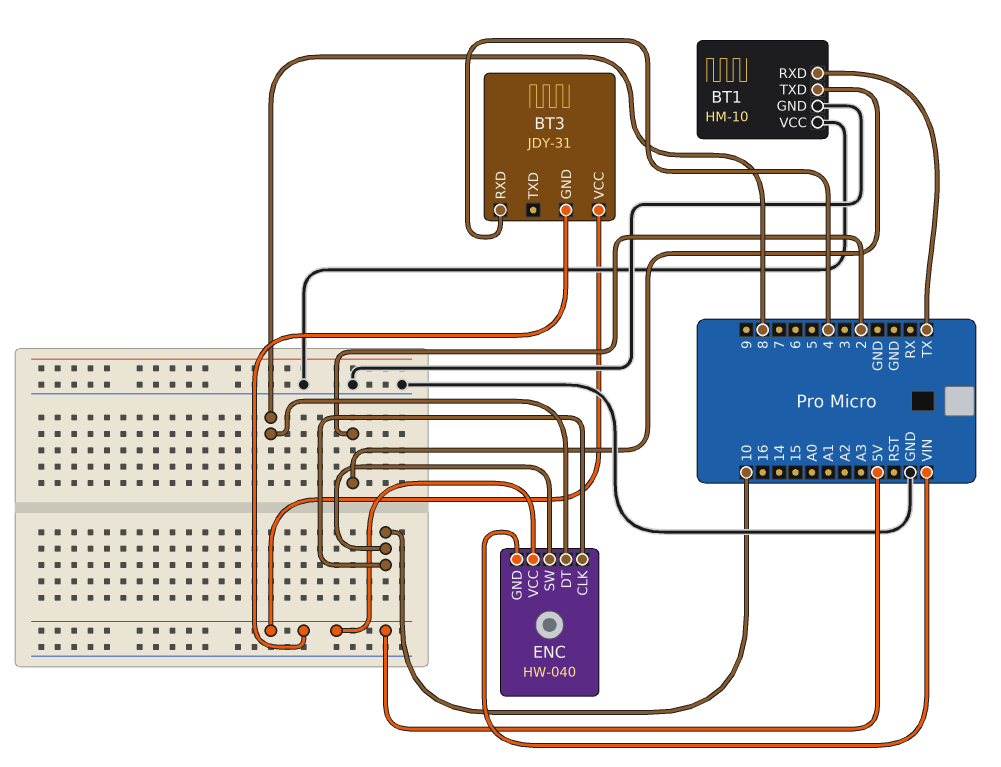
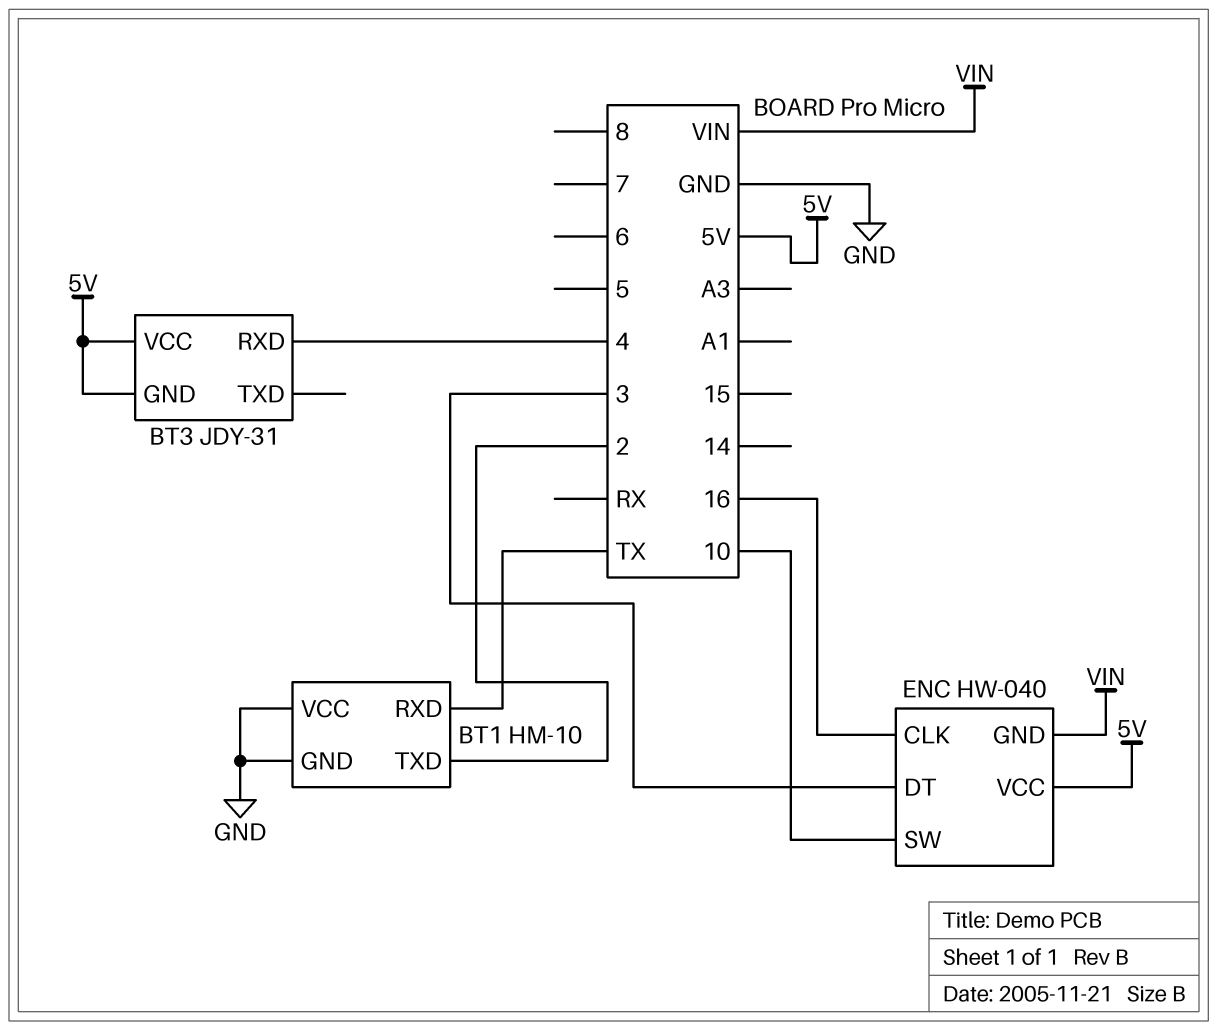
ENC pin CLK: 10 -> 16
ENC pin DT: 8 -> 3

